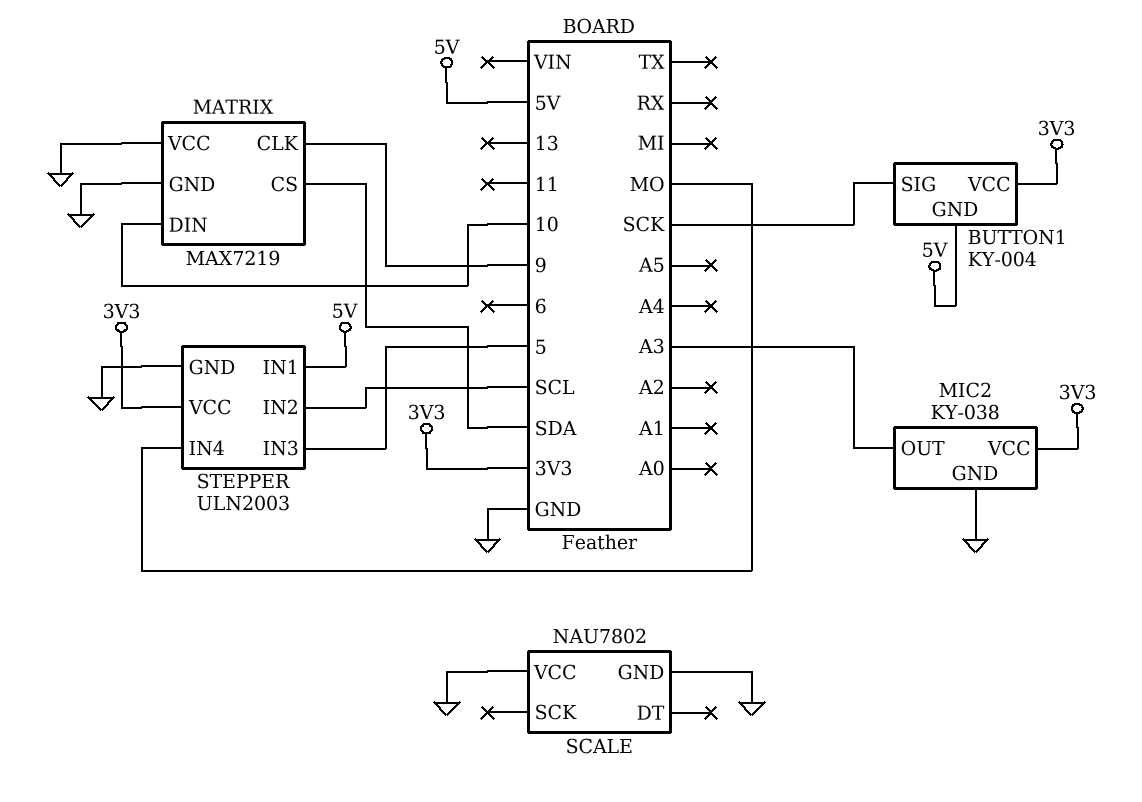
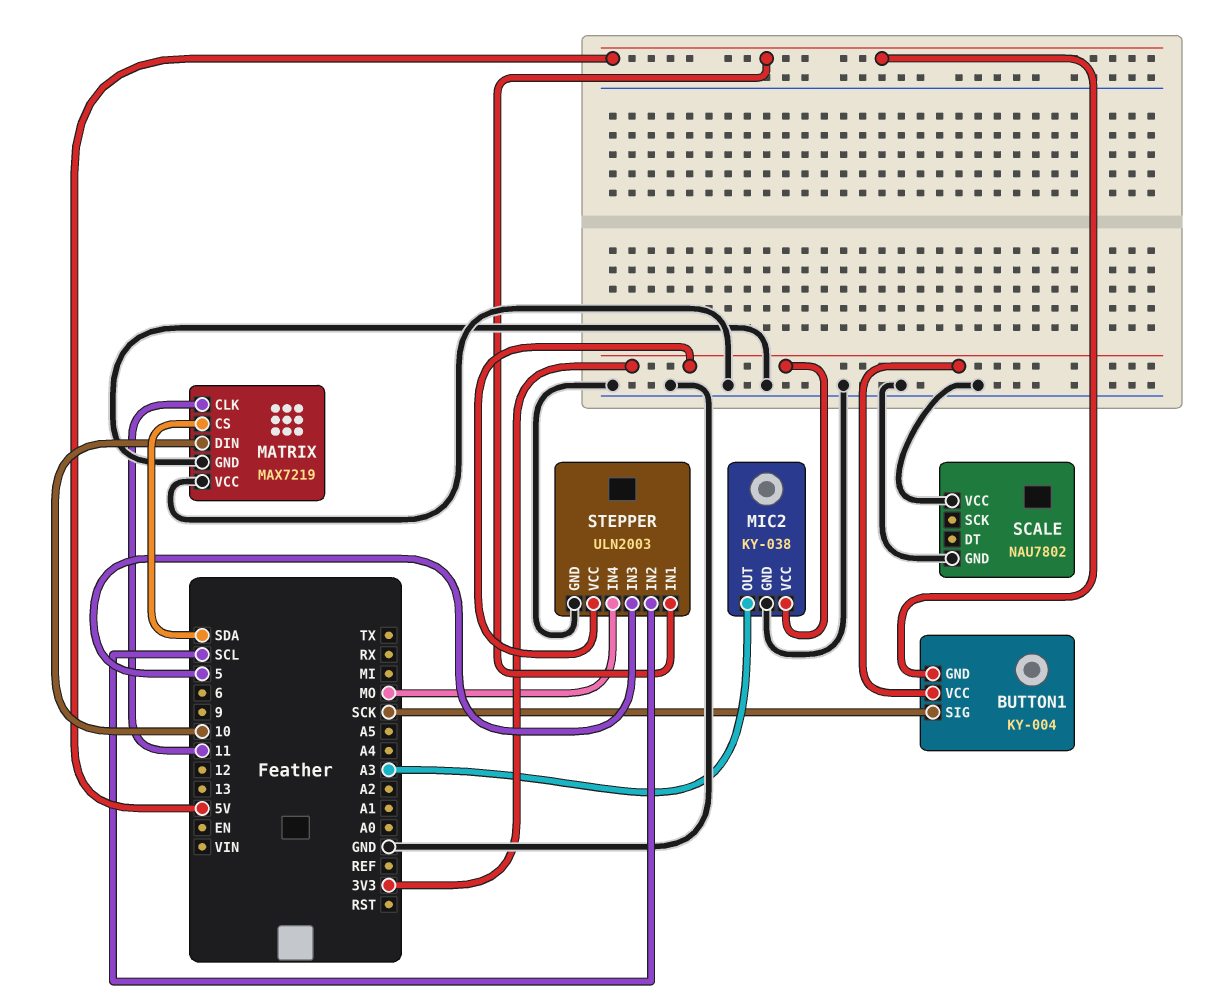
MATRIX pin CLK: 9 -> 11

